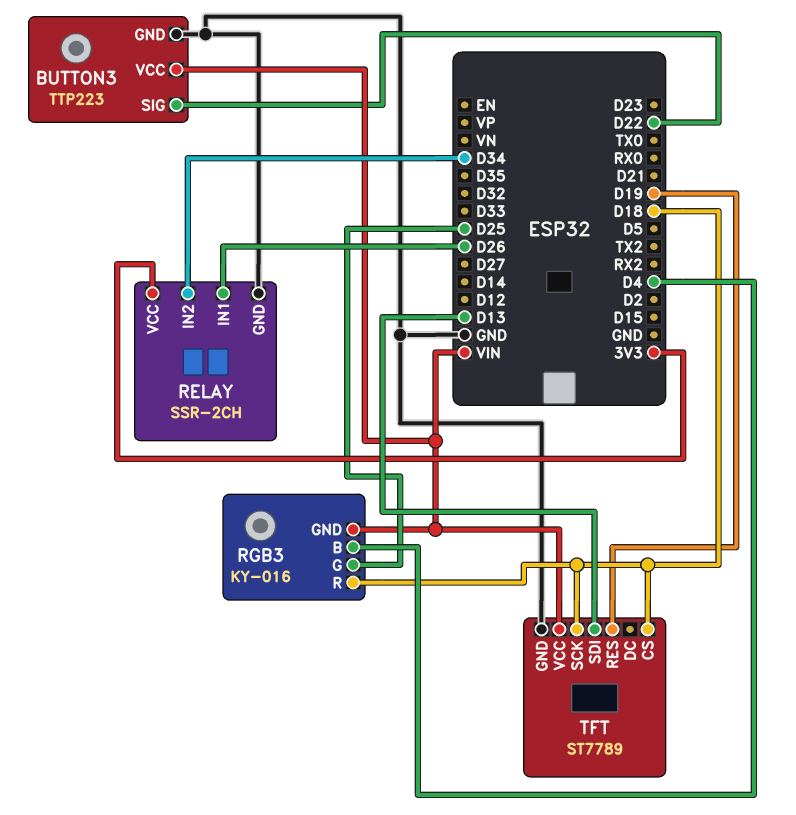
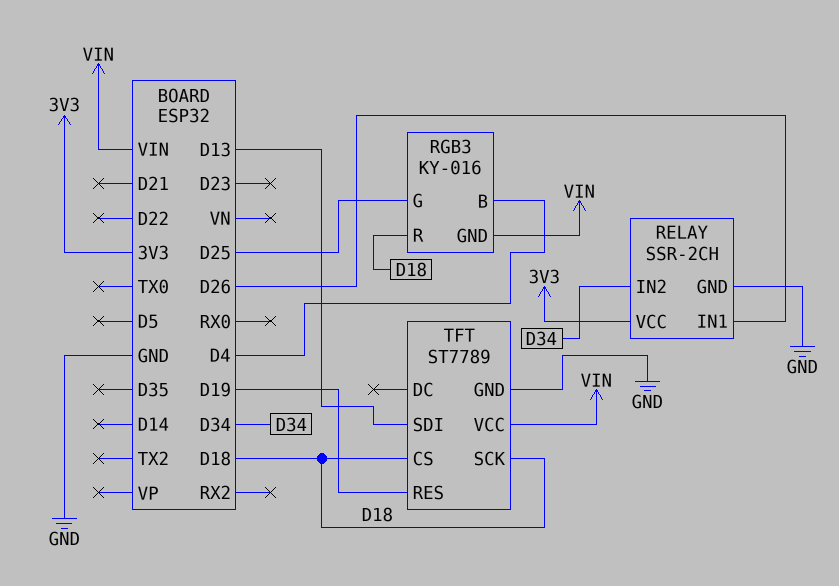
BUTTON3: TTP223 -> none
BUTTON3 pin GND: GND -> none
BUTTON3 pin SIG: D22 -> none
BUTTON3 pin VCC: VIN -> none

